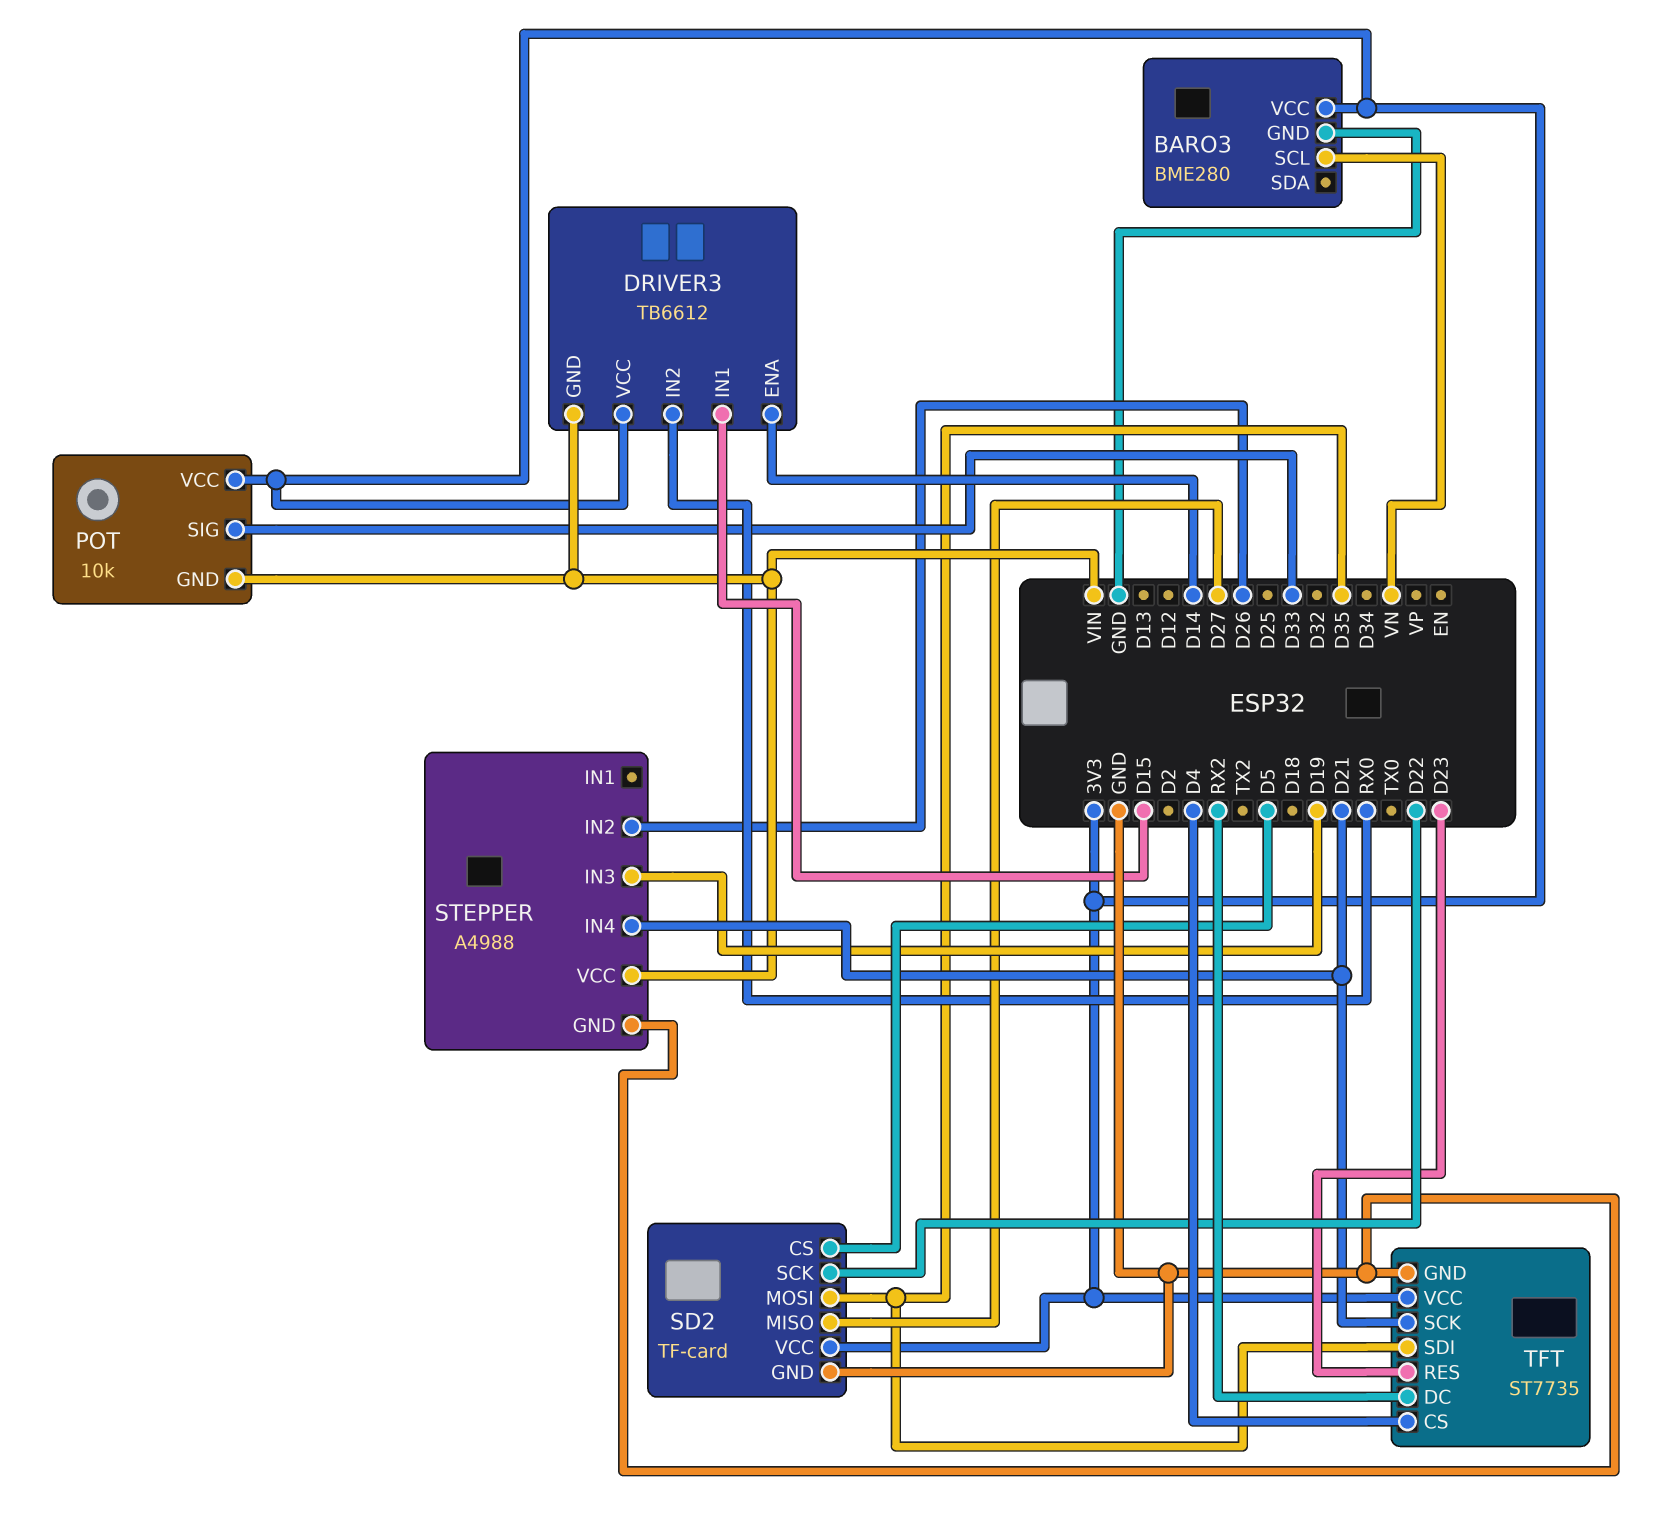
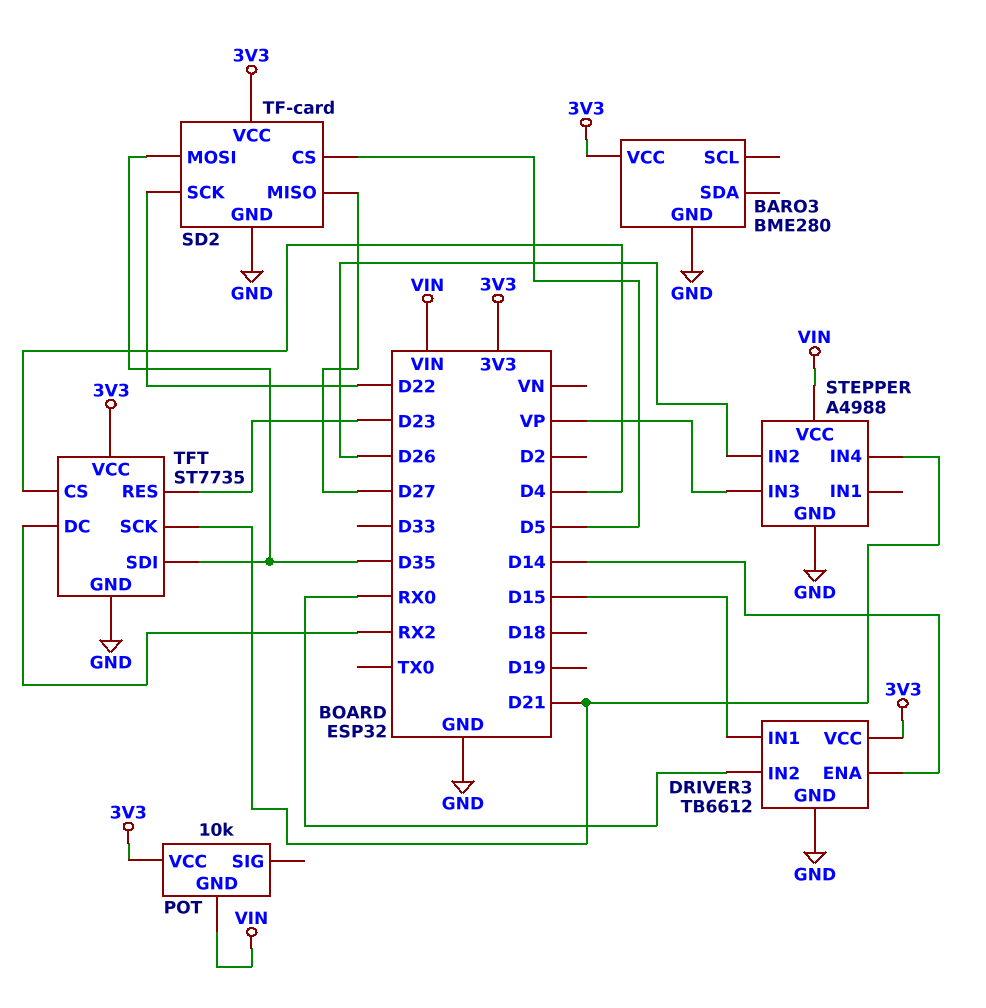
BARO3 pin SCL: VN -> none
DRIVER3 pin GND: VIN -> GND
POT pin SIG: D33 -> none
STEPPER pin IN3: D19 -> VP

